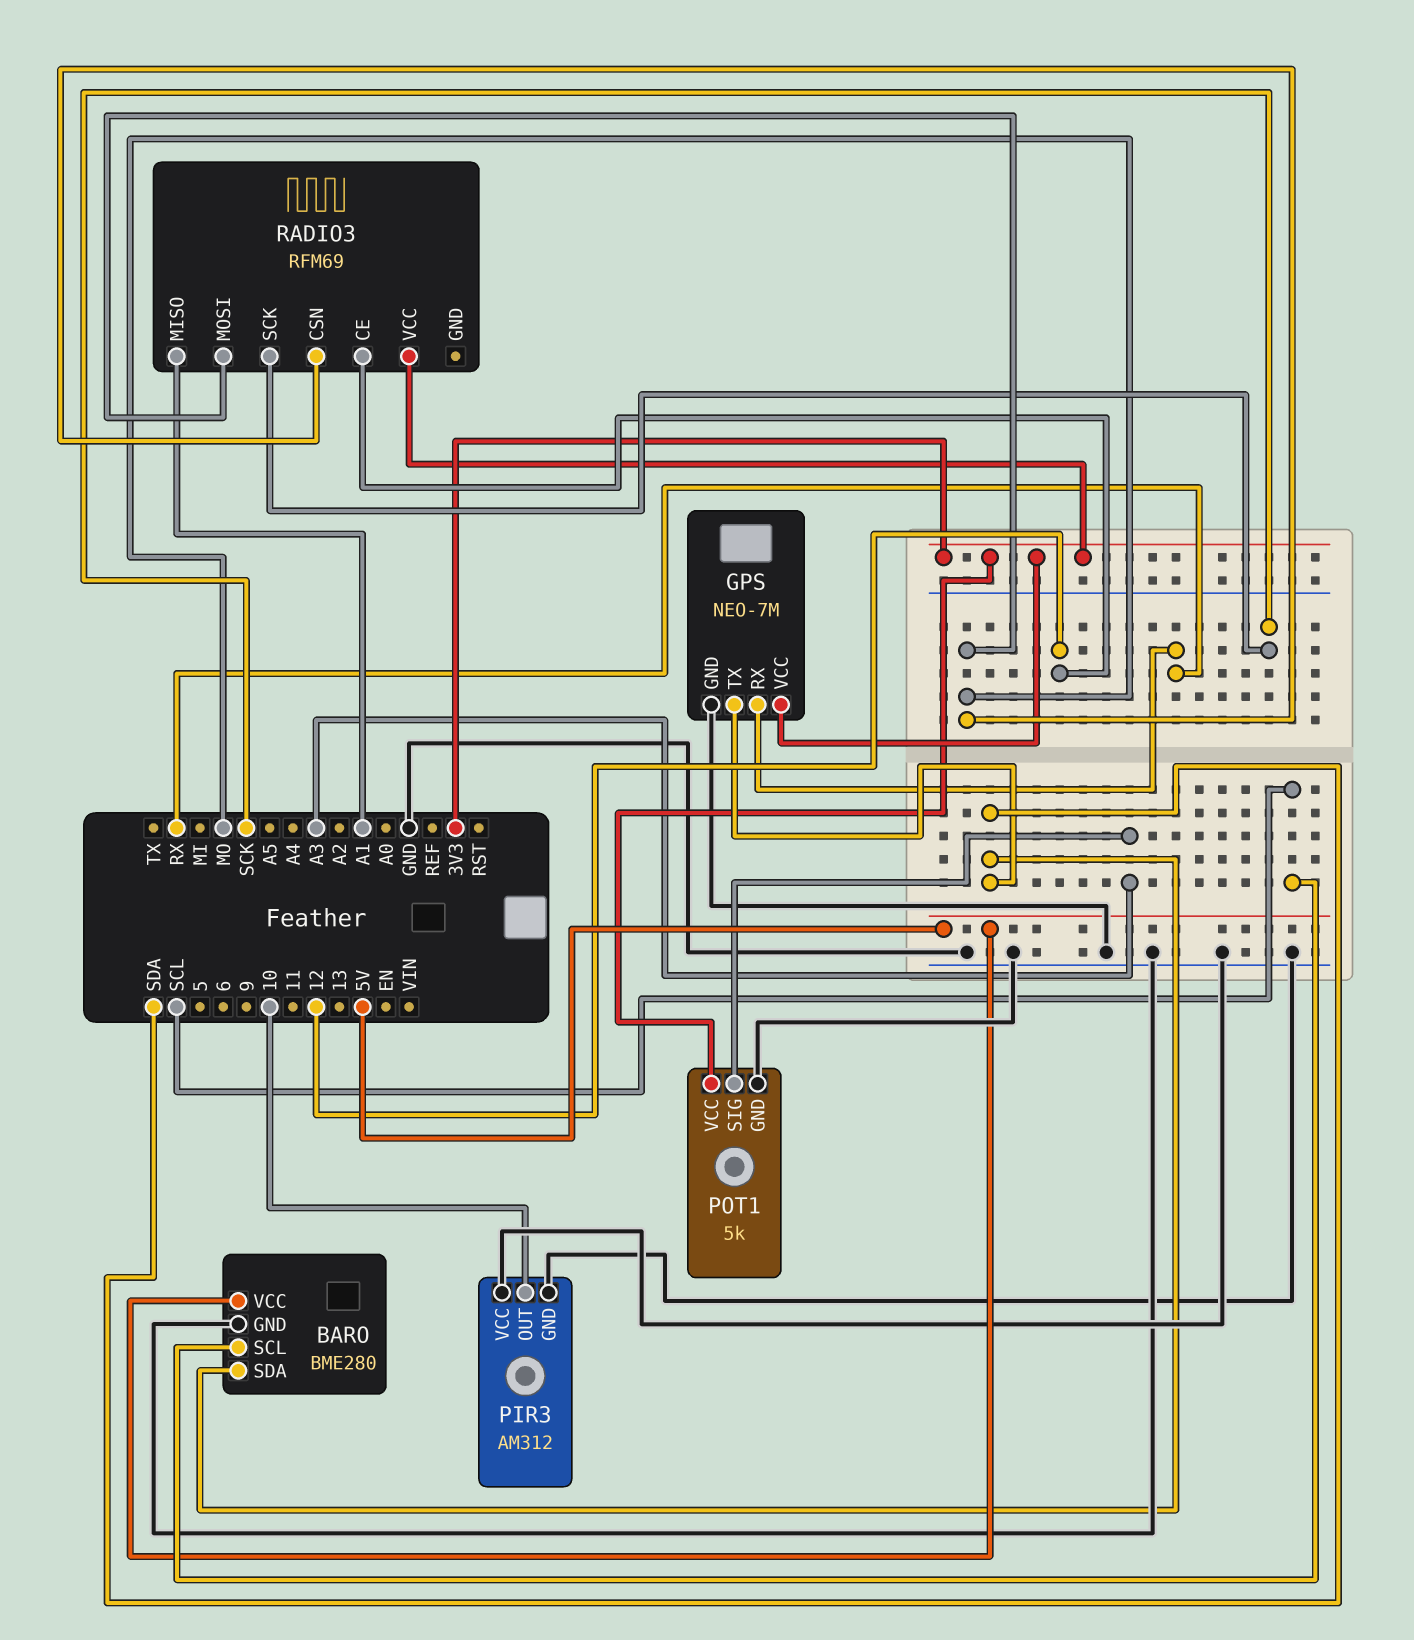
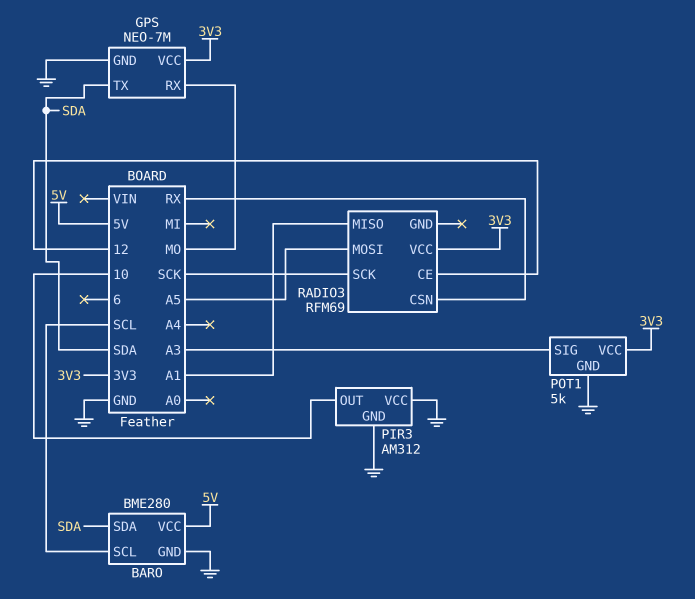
GPS pin RX: RX -> MO
RADIO3 pin CSN: MO -> RX
RADIO3 pin MOSI: MO -> A5

